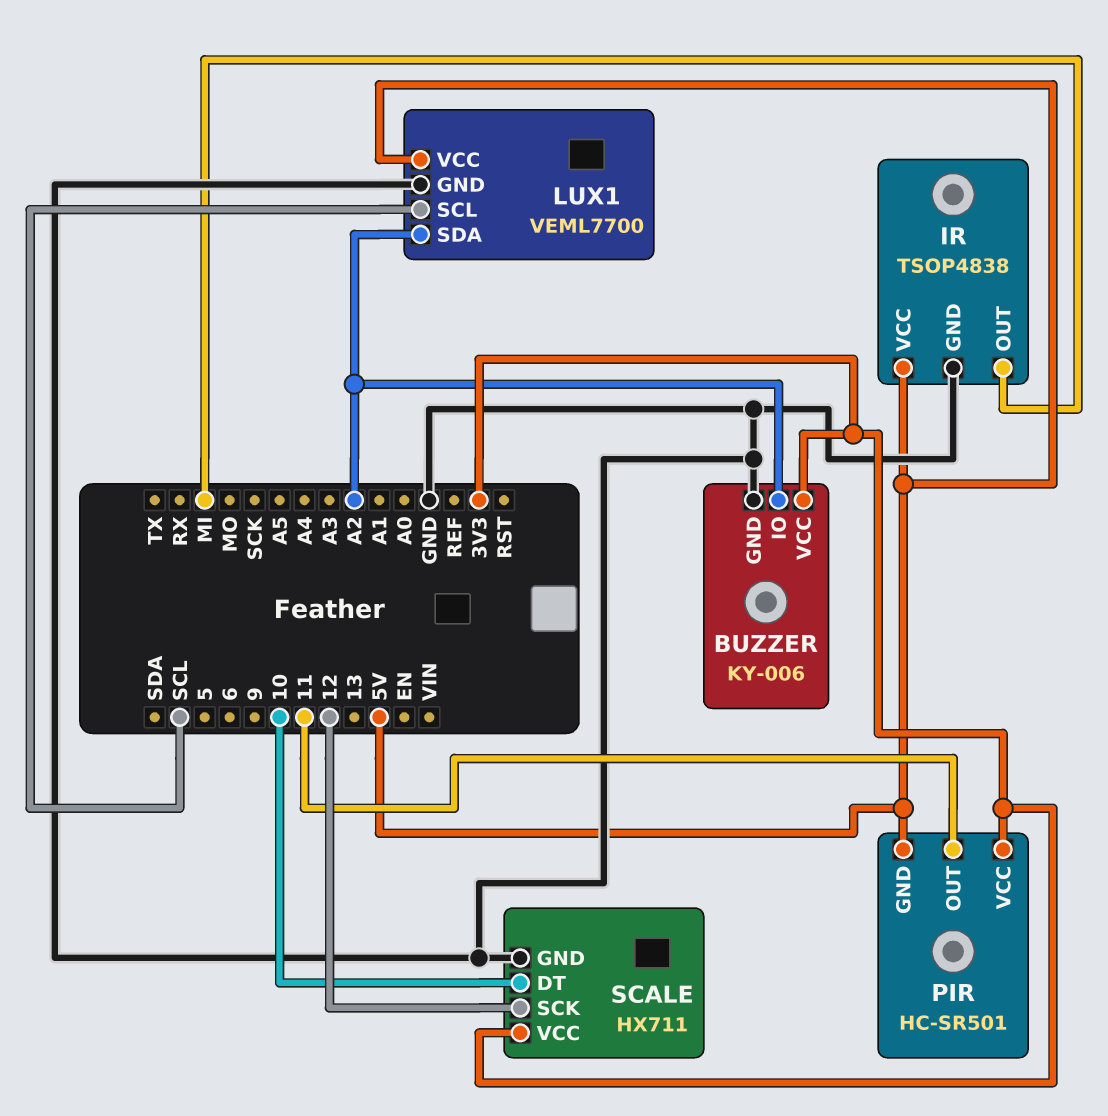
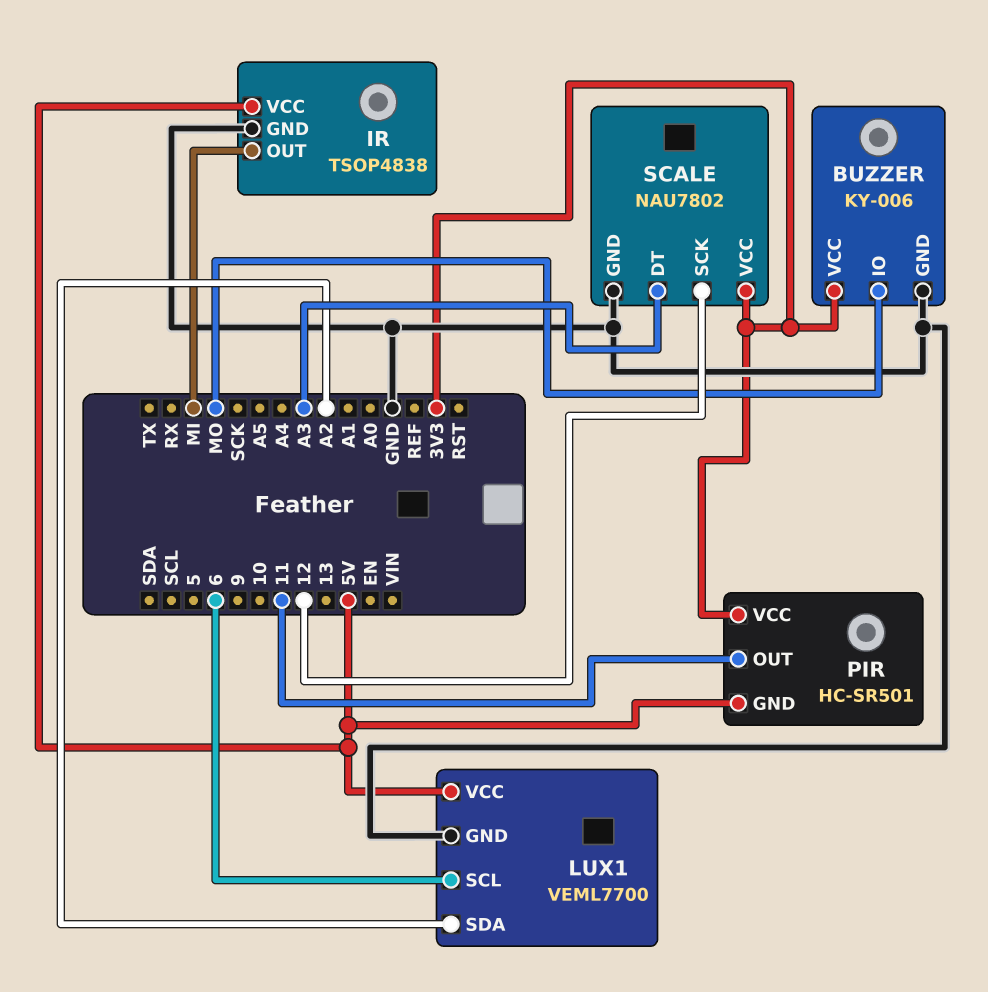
BUZZER pin IO: A2 -> MO
LUX1 pin SCL: SCL -> 6
SCALE: HX711 -> NAU7802
SCALE pin DT: 10 -> A3

